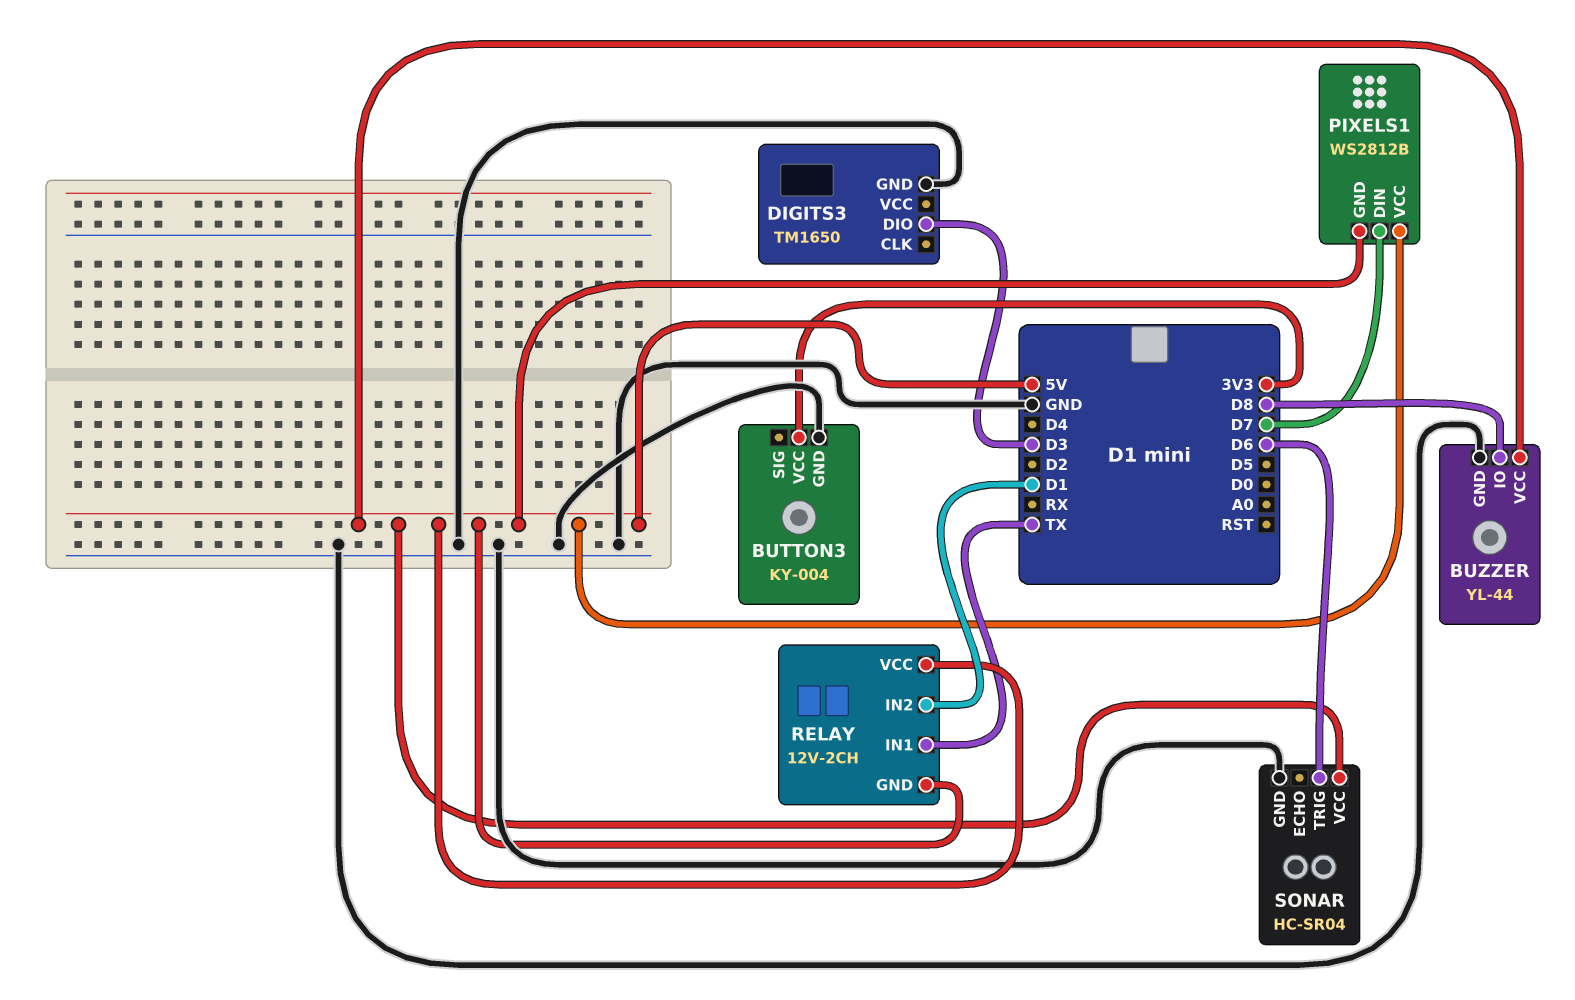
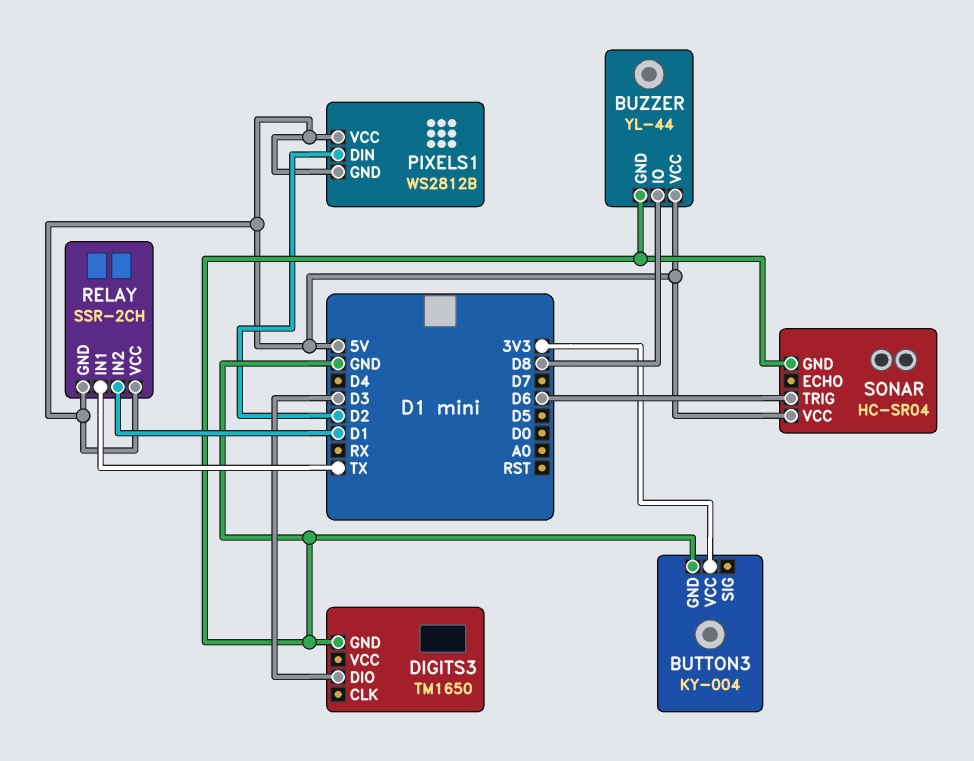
PIXELS1 pin DIN: D7 -> D2
RELAY: 12V-2CH -> SSR-2CH

